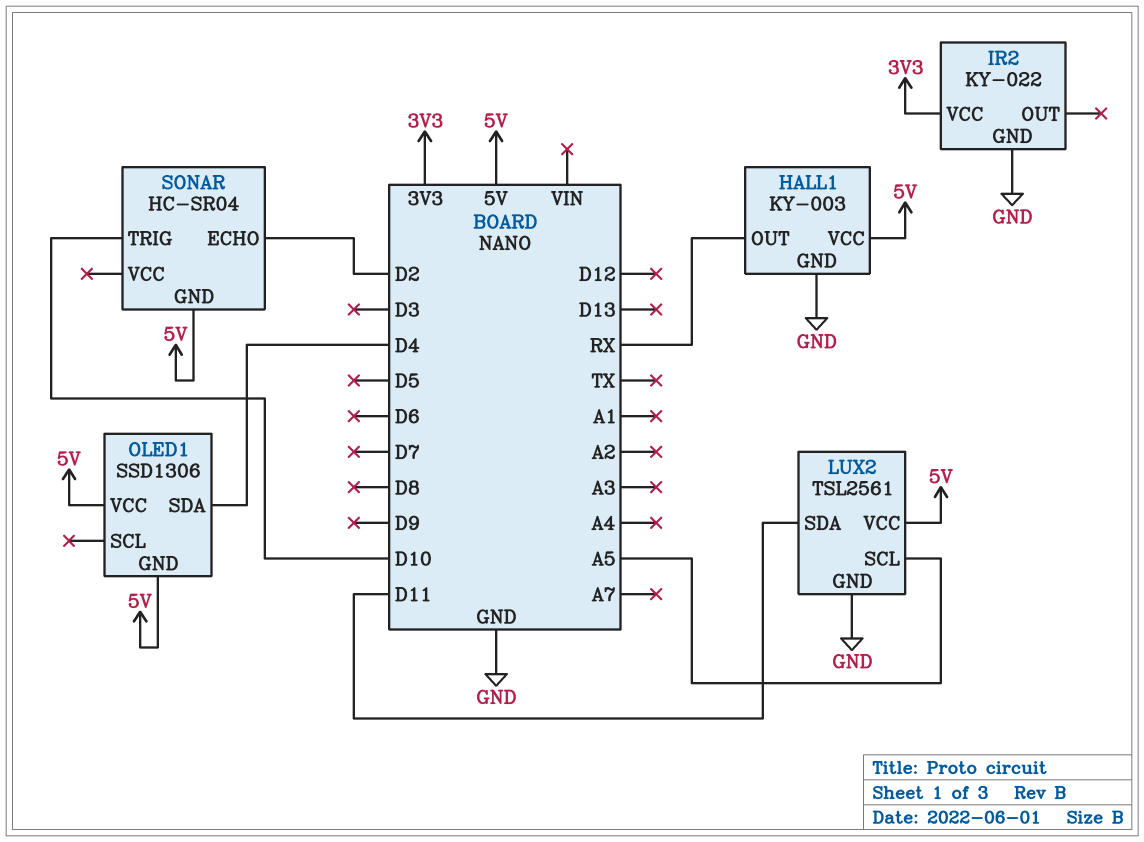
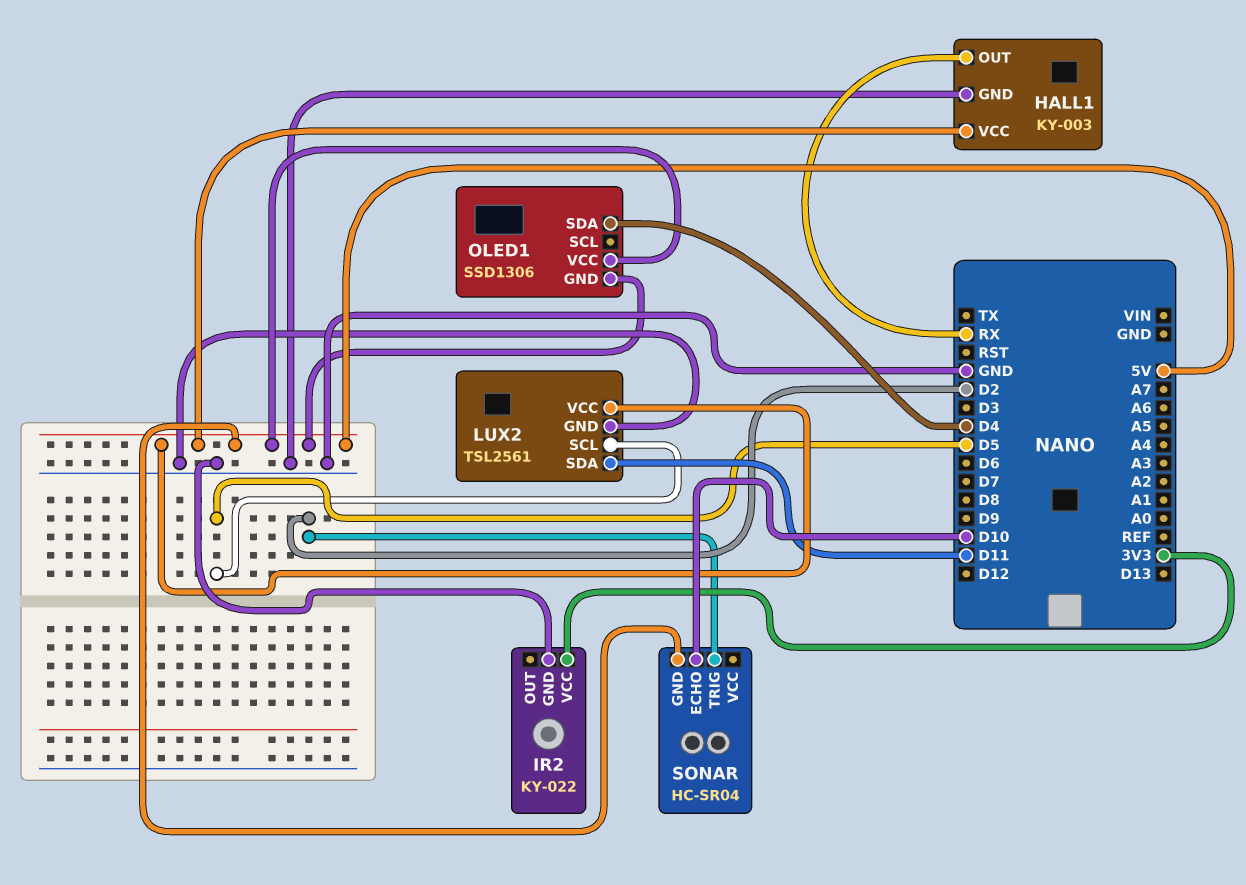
LUX2 pin SCL: A5 -> D5
SONAR pin ECHO: D2 -> D10
SONAR pin TRIG: D10 -> D2

